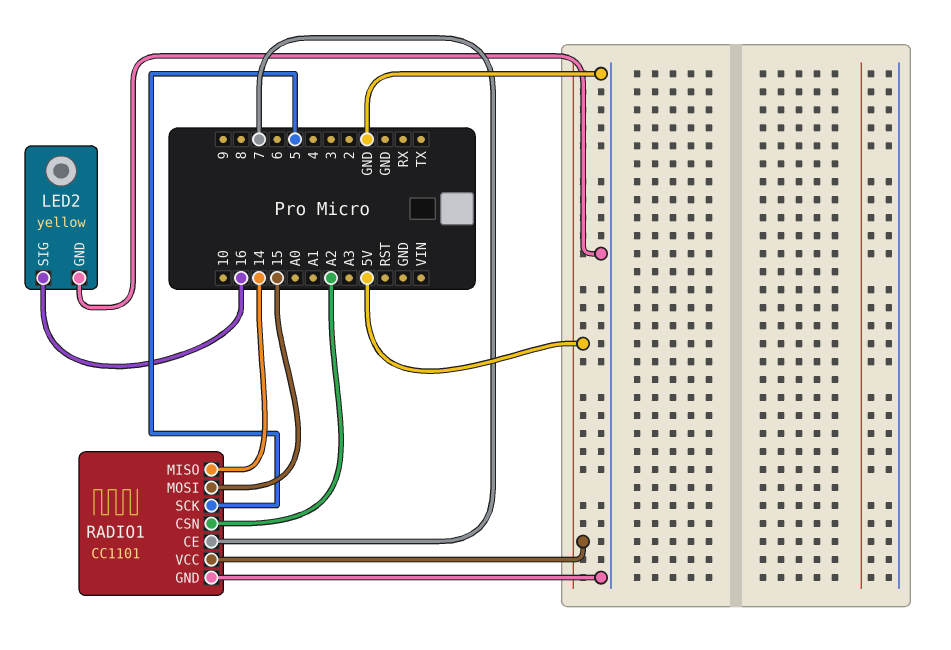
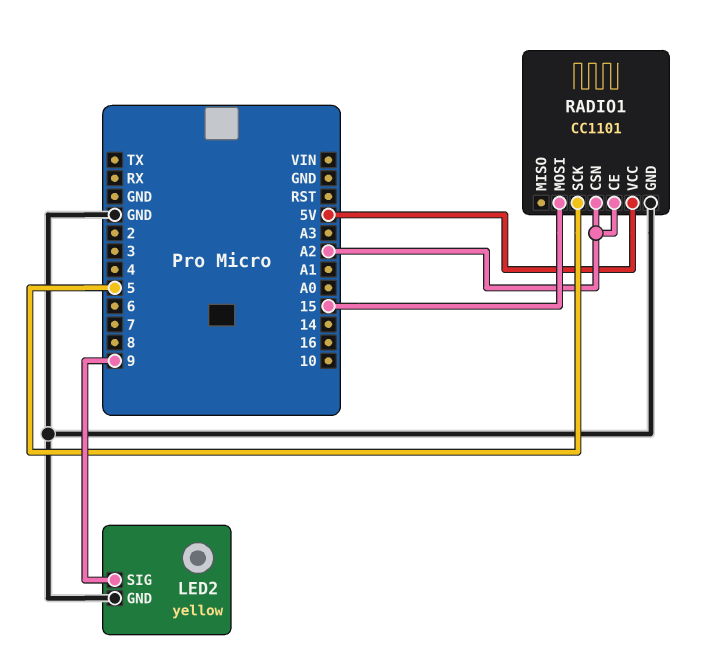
LED2 pin SIG: 16 -> 9
RADIO1 pin CE: 7 -> A2
RADIO1 pin MISO: 14 -> none

